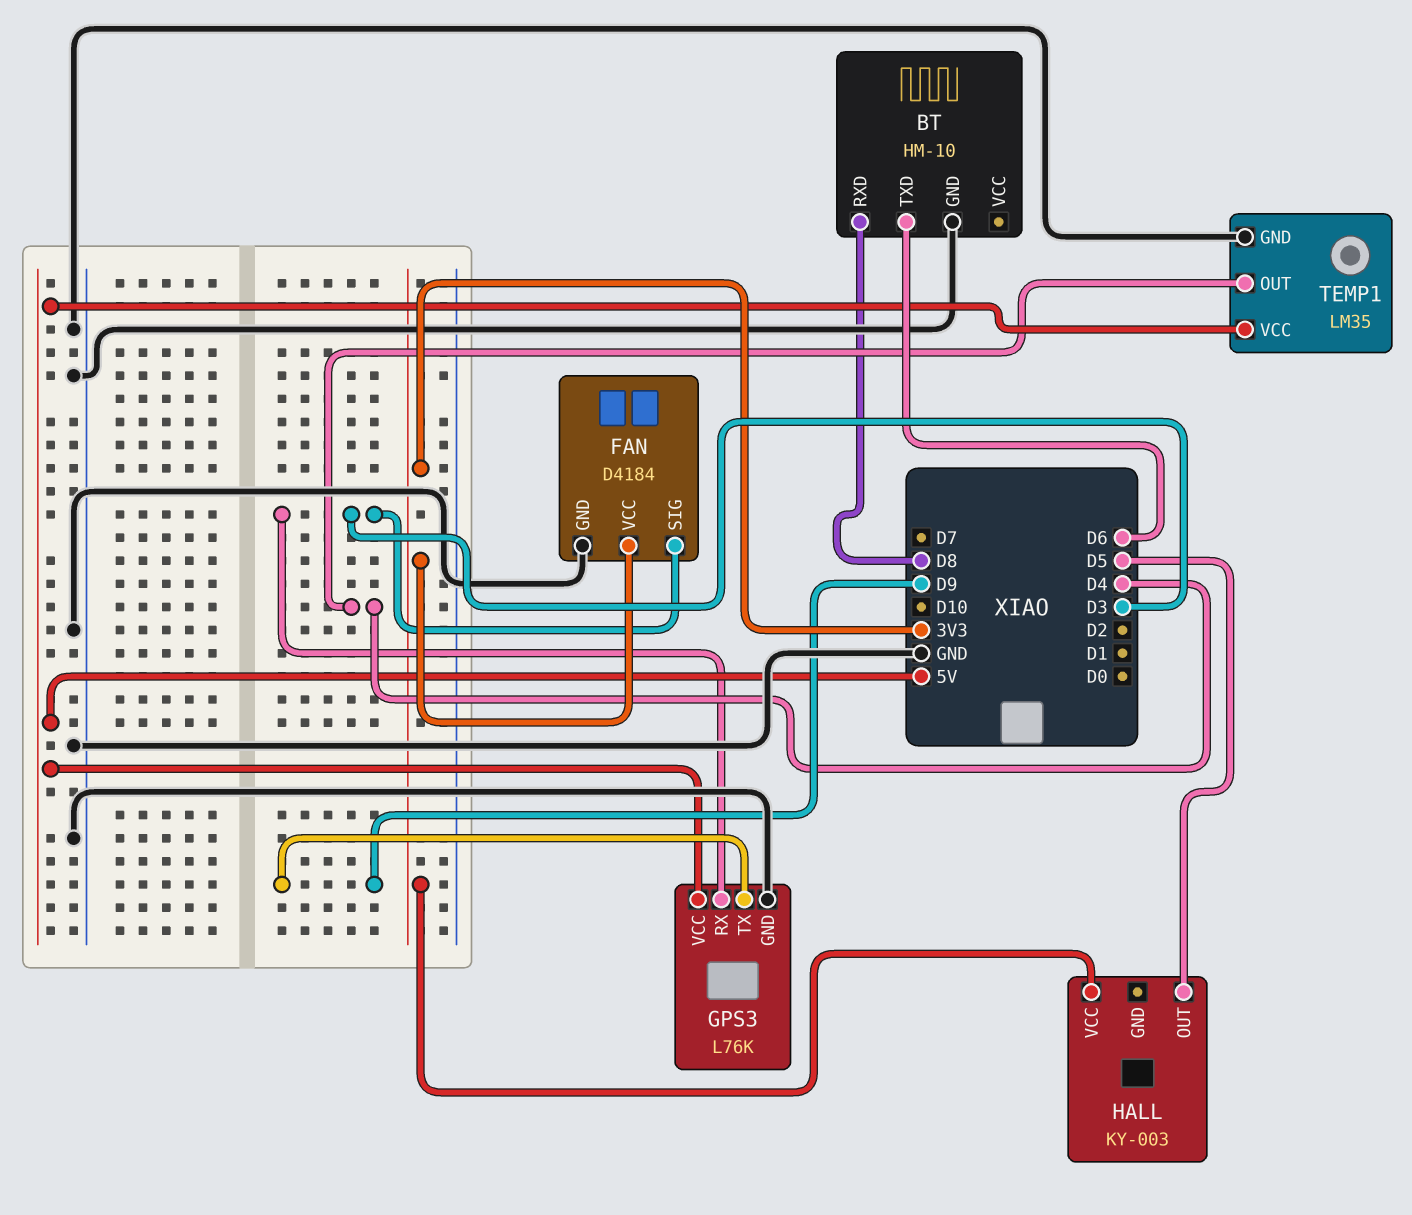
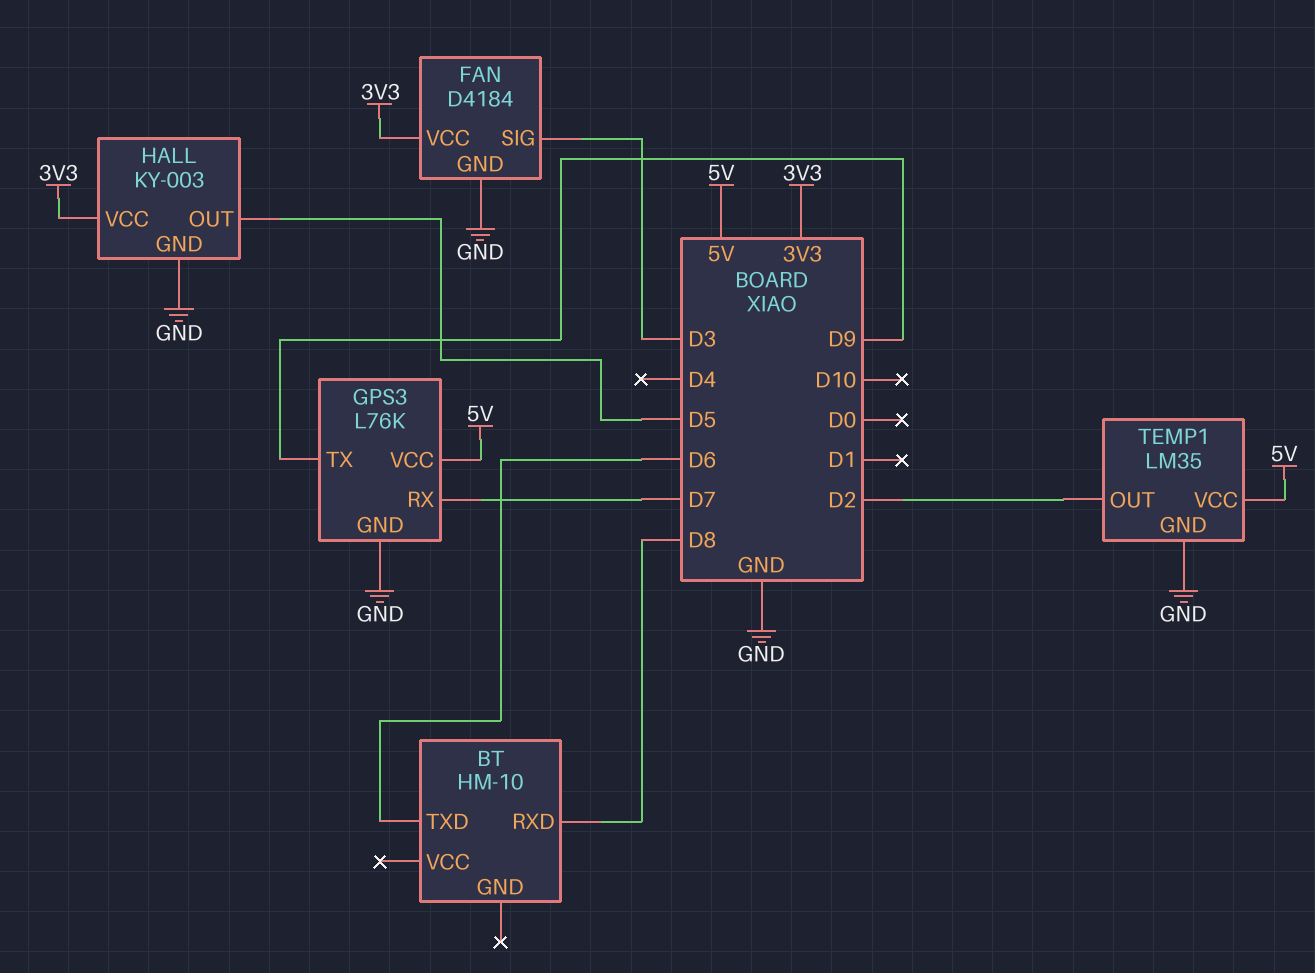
BT pin GND: GND -> none
GPS3 pin RX: D3 -> D7
HALL pin GND: none -> GND
TEMP1 pin OUT: D4 -> D2

